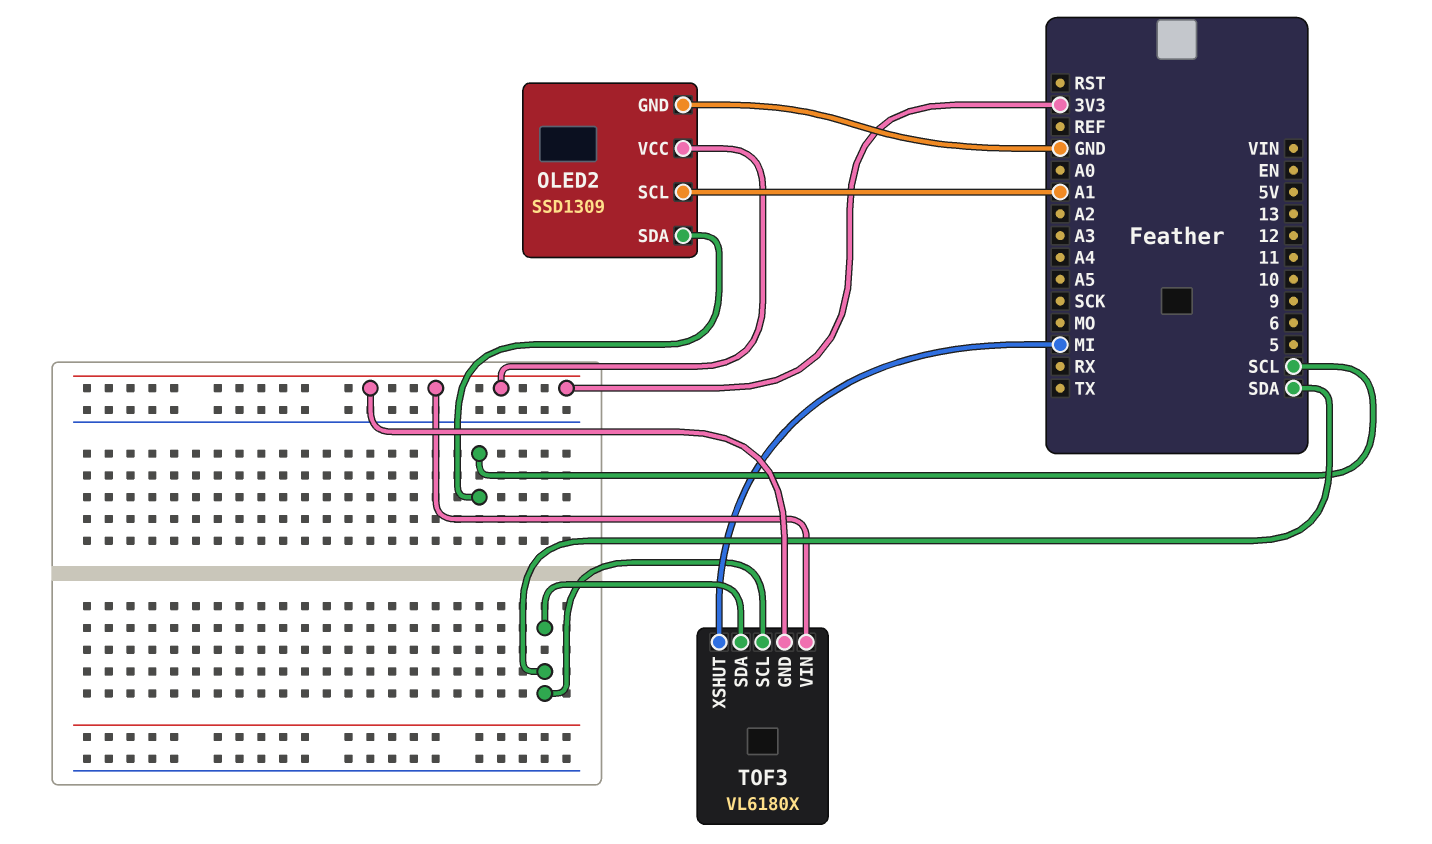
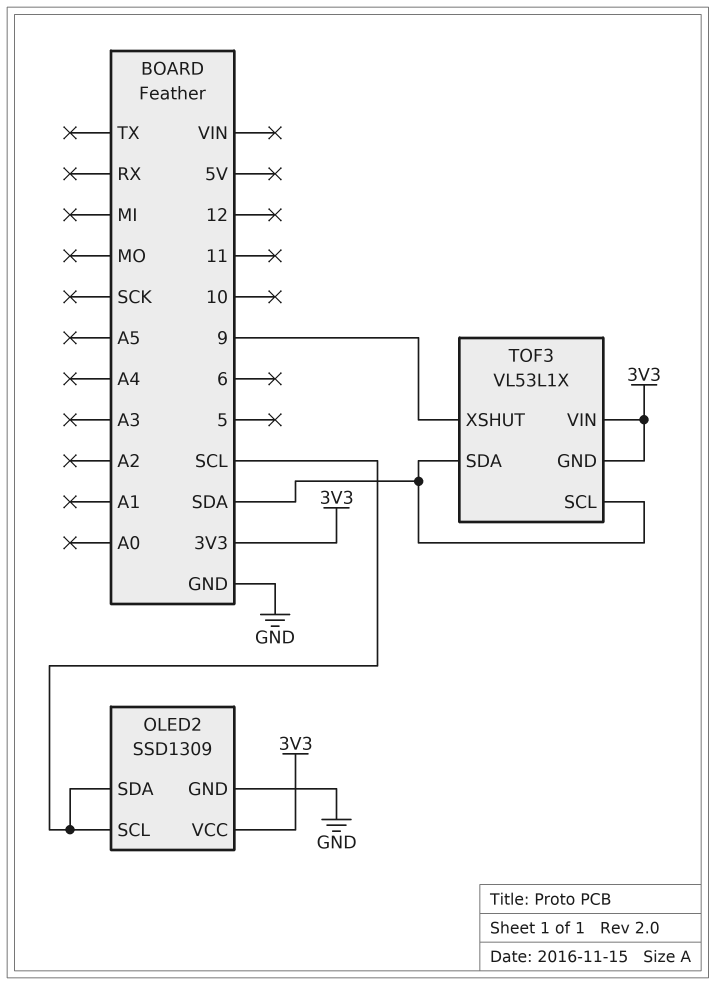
OLED2 pin SCL: A1 -> SCL
TOF3: VL6180X -> VL53L1X
TOF3 pin XSHUT: MI -> 9

